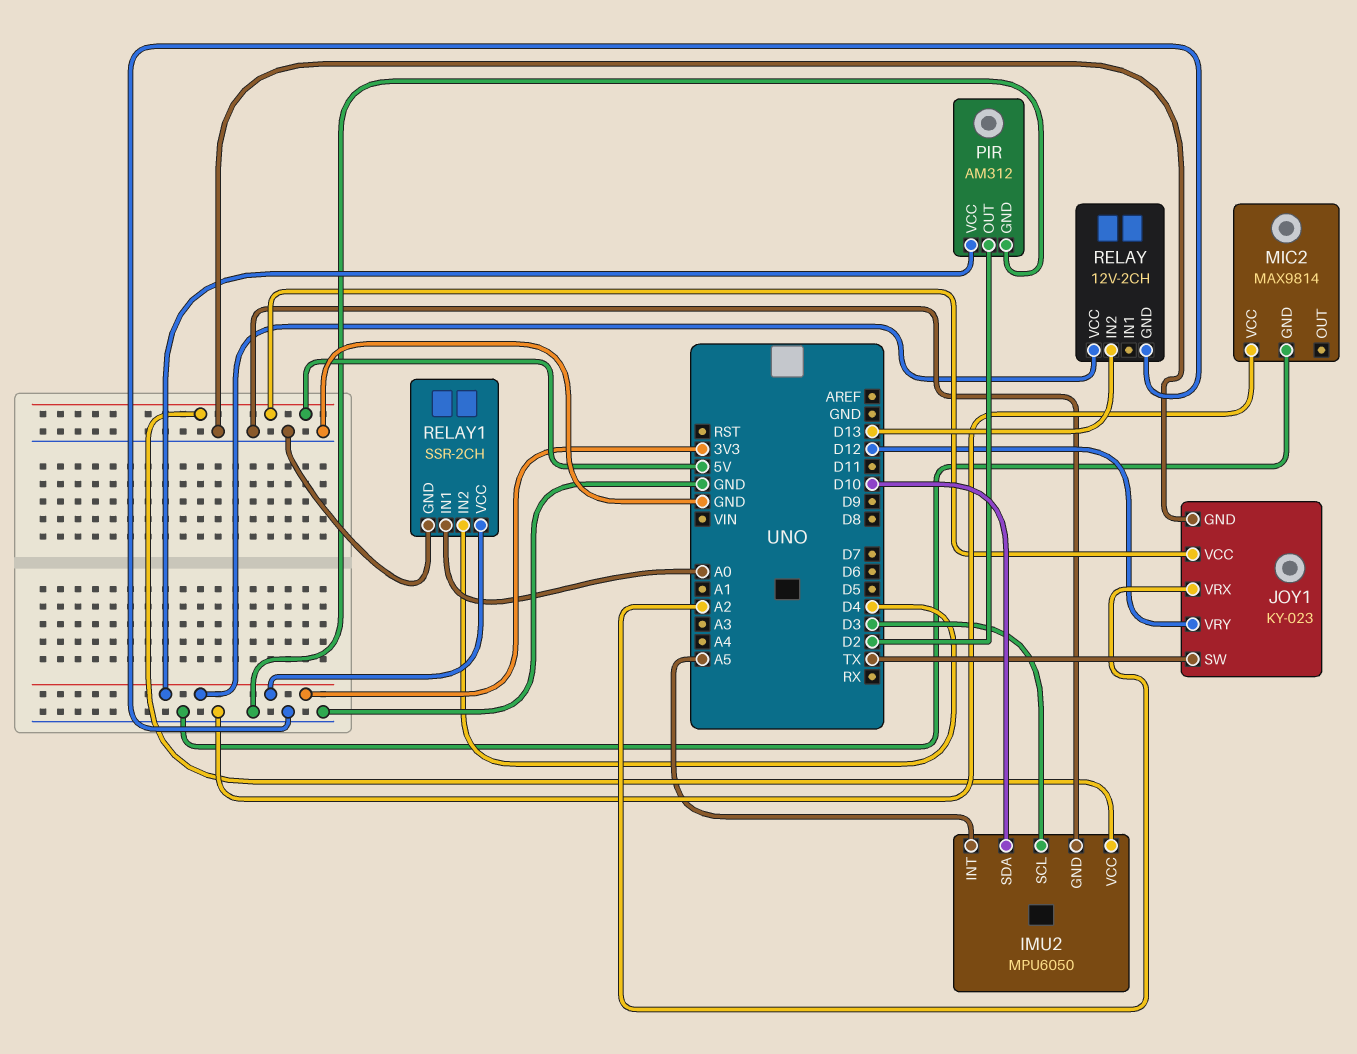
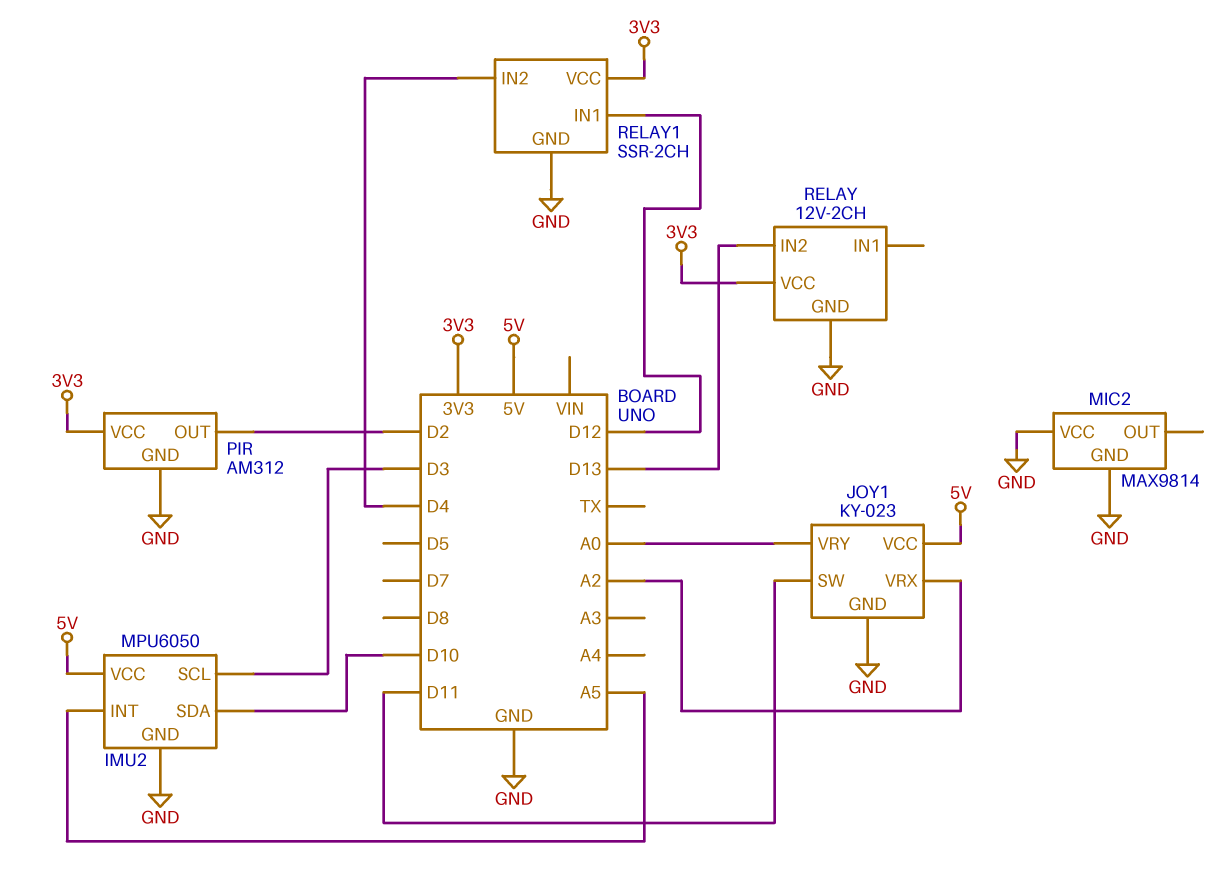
JOY1 pin SW: TX -> D11
JOY1 pin VRY: D12 -> A0
RELAY1 pin IN1: A0 -> D12

